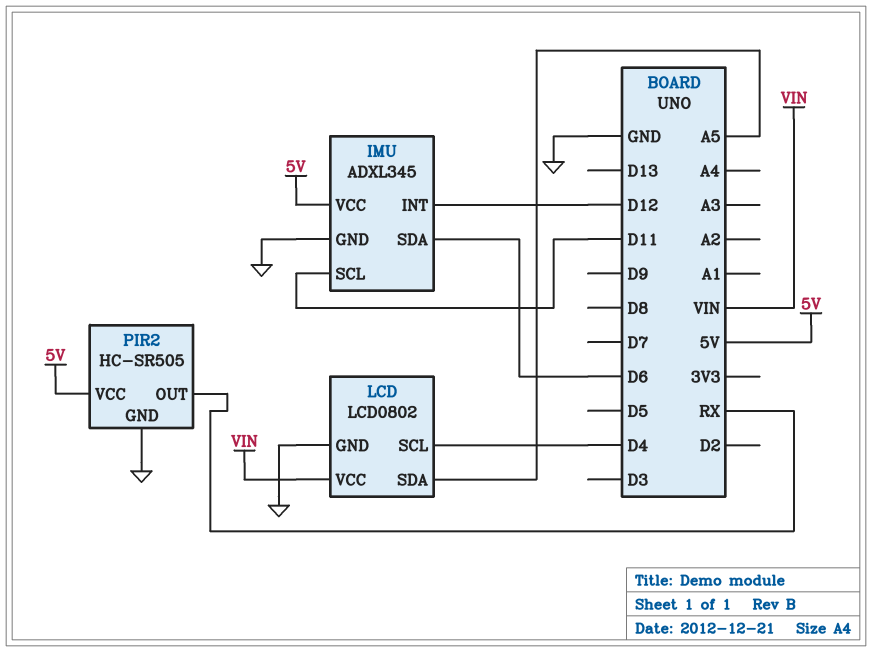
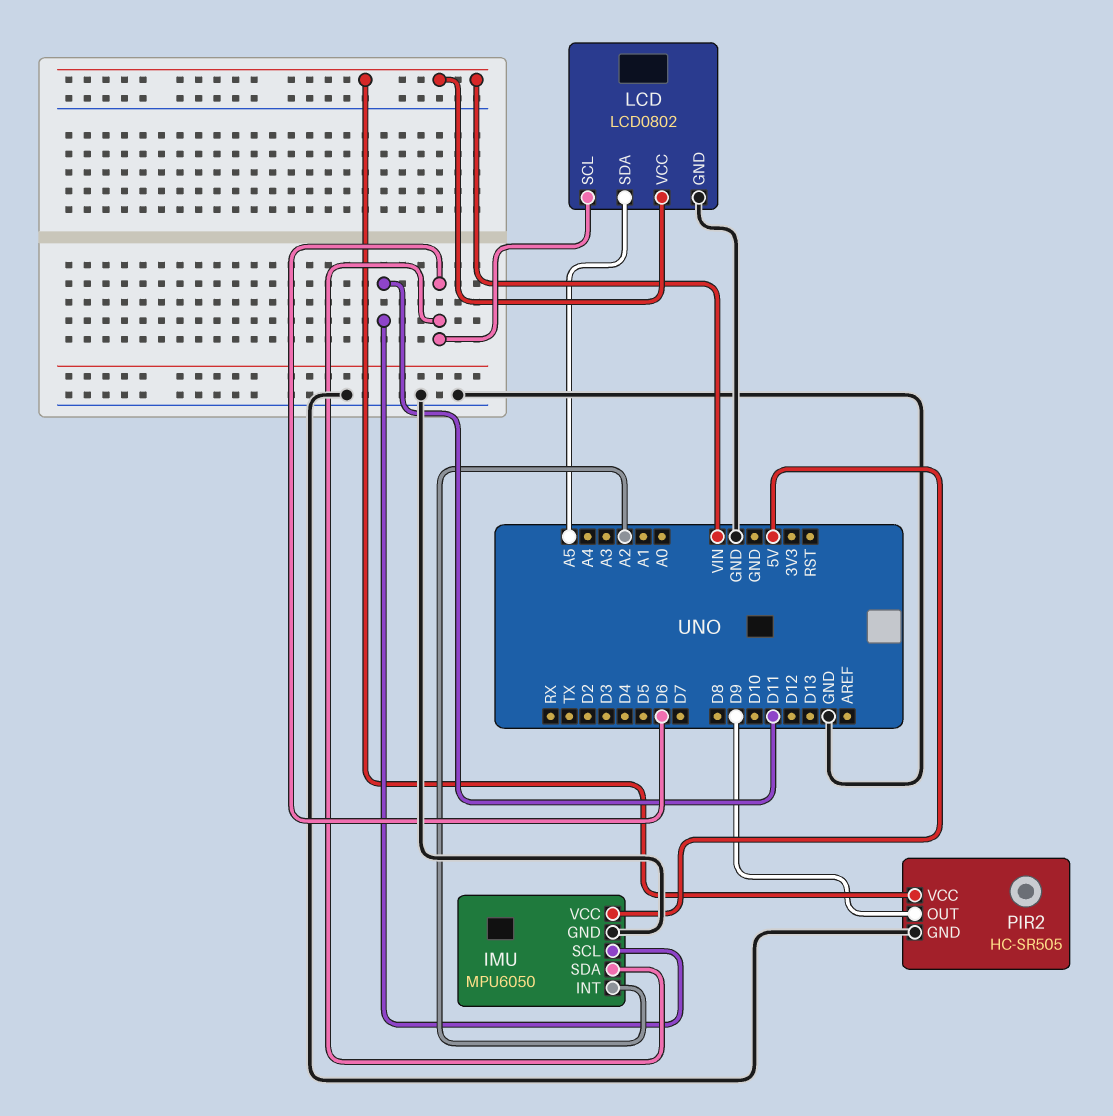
IMU: ADXL345 -> MPU6050
IMU pin INT: D12 -> A2
LCD pin SCL: D4 -> D6
PIR2 pin OUT: RX -> D9
PIR2 pin VCC: 5V -> VIN

